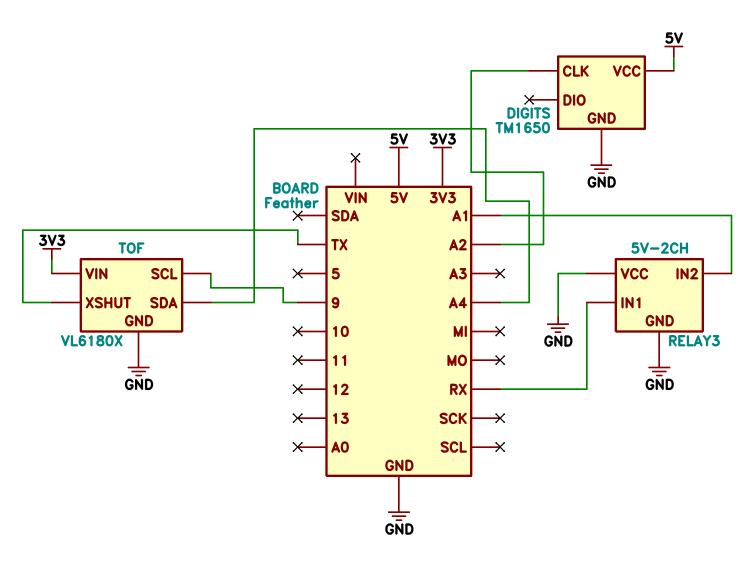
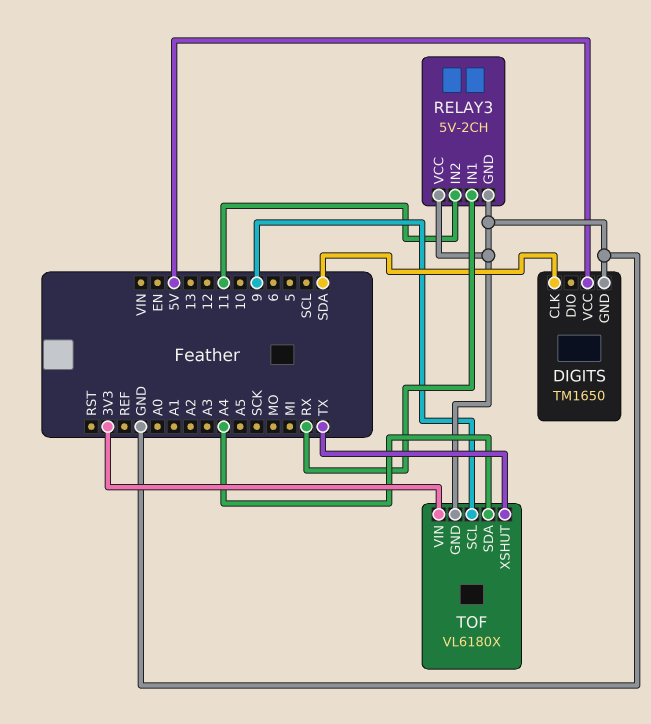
DIGITS pin CLK: A2 -> SDA
RELAY3 pin IN2: A1 -> 11

